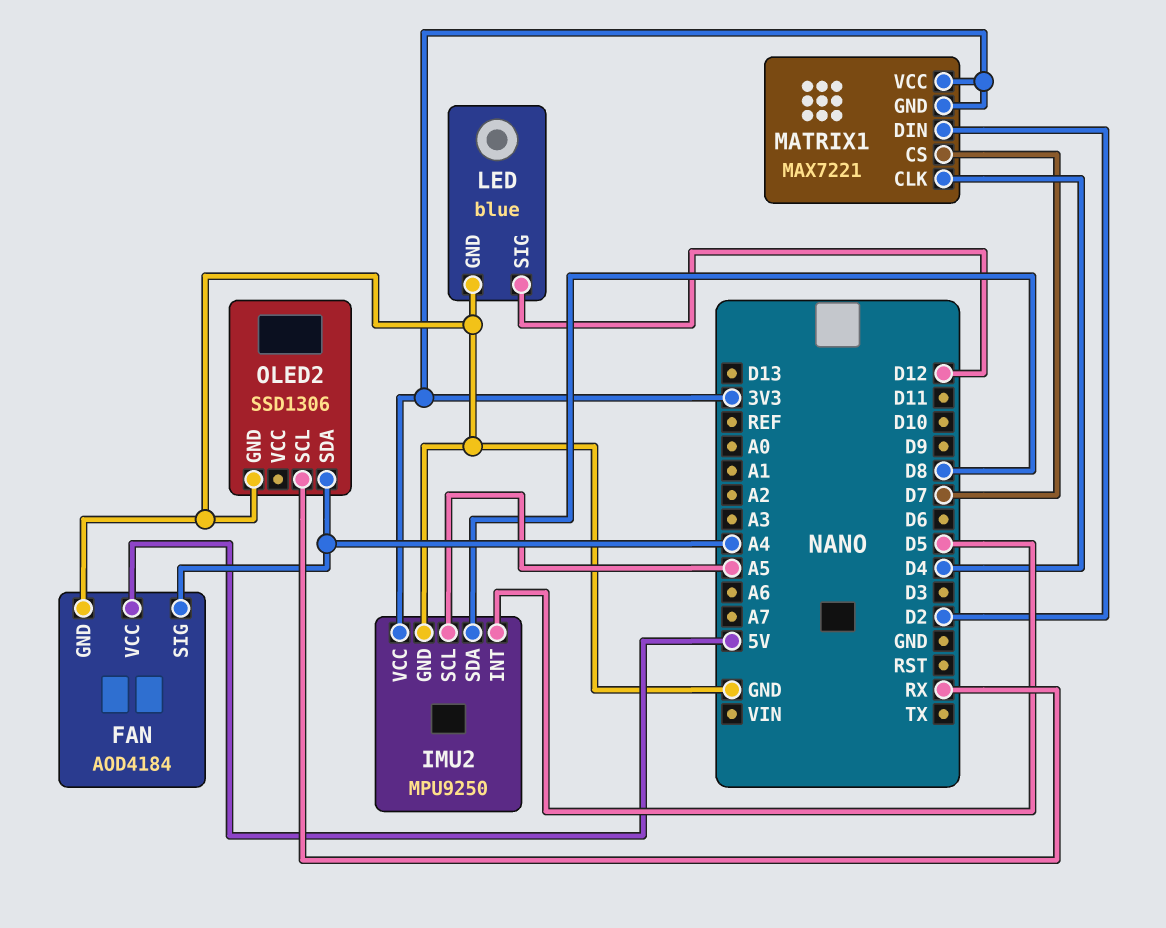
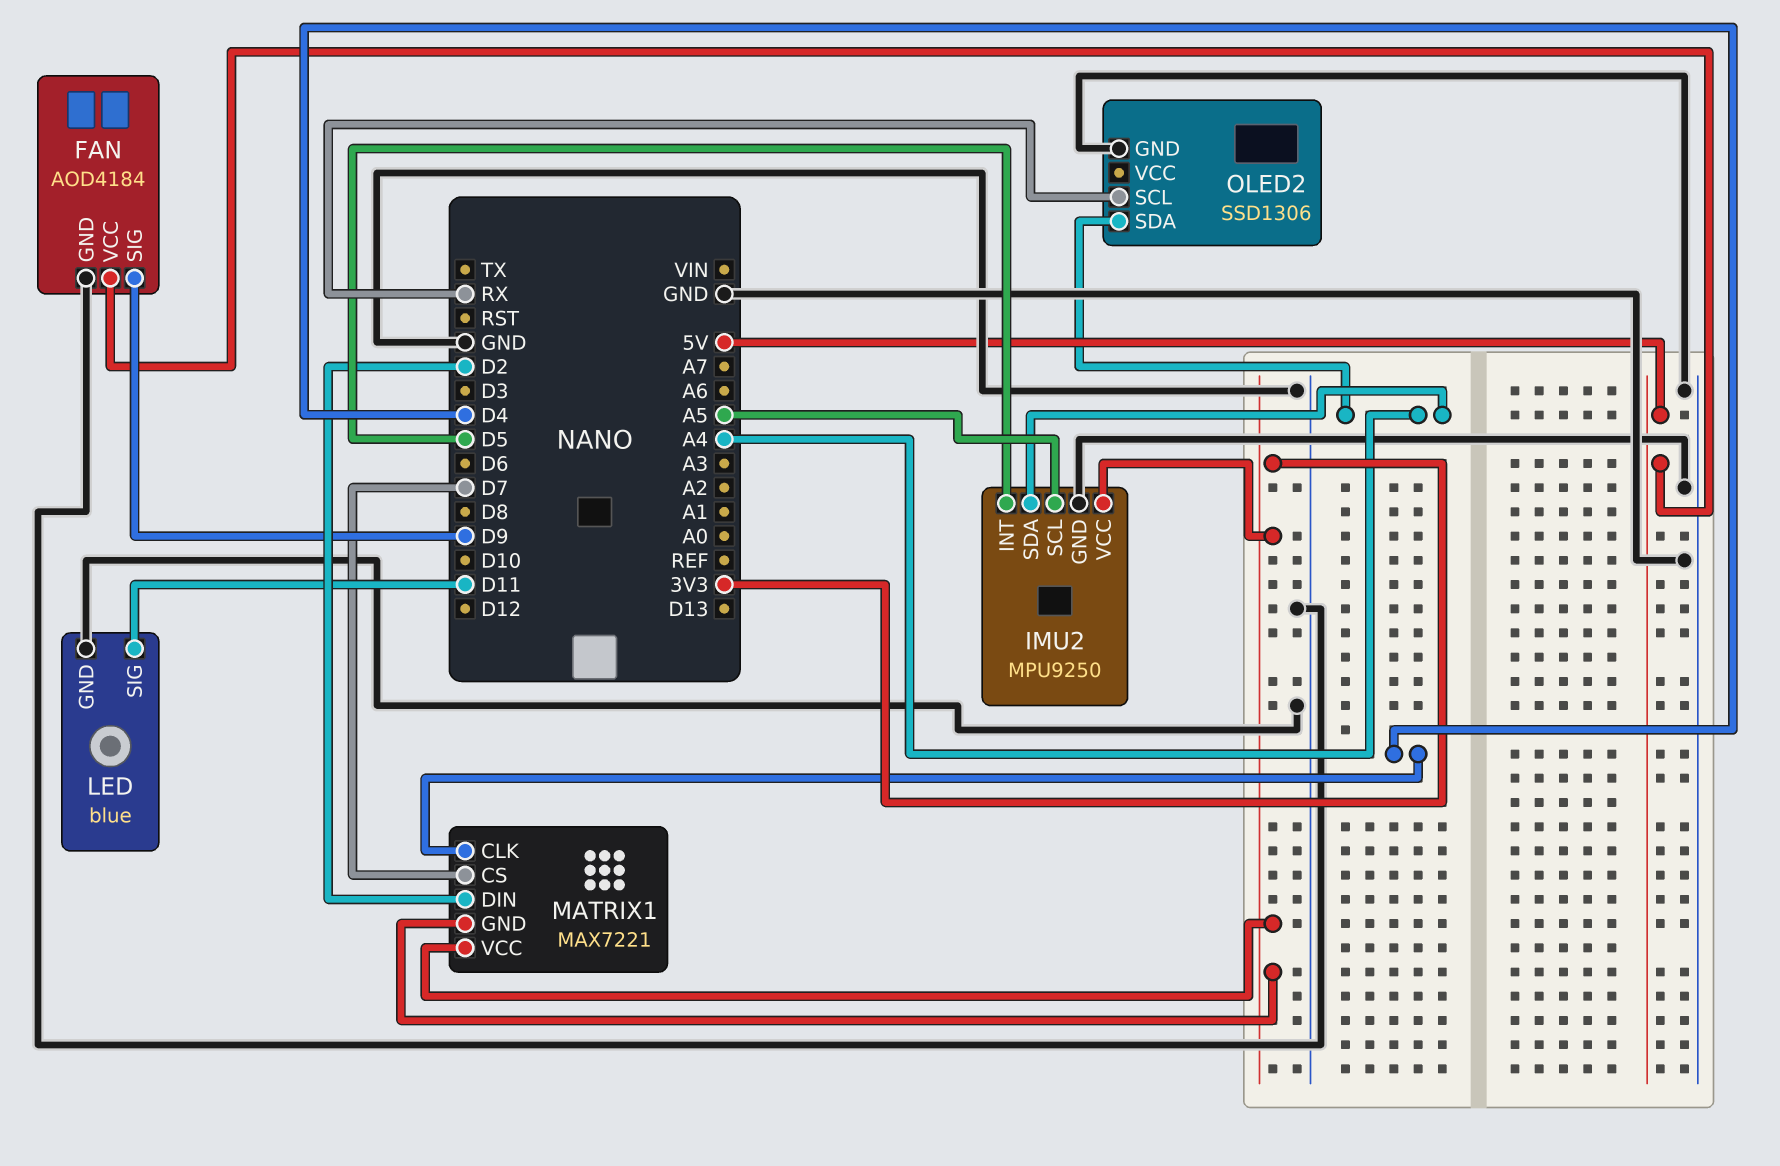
FAN pin SIG: A4 -> D9
IMU2 pin SDA: D8 -> A4
LED pin SIG: D12 -> D11

